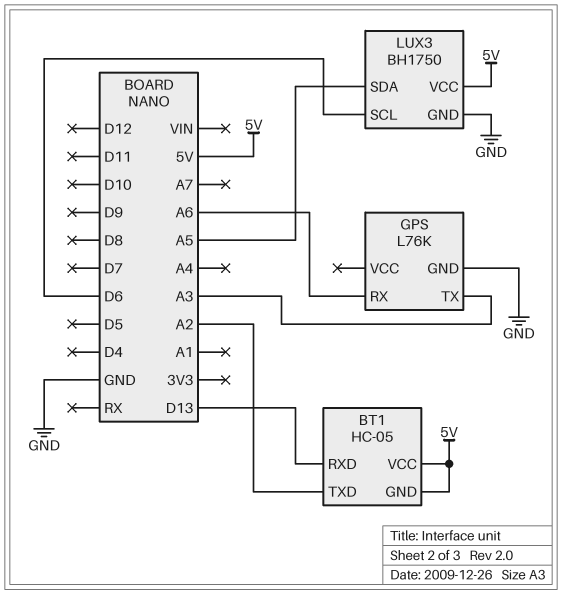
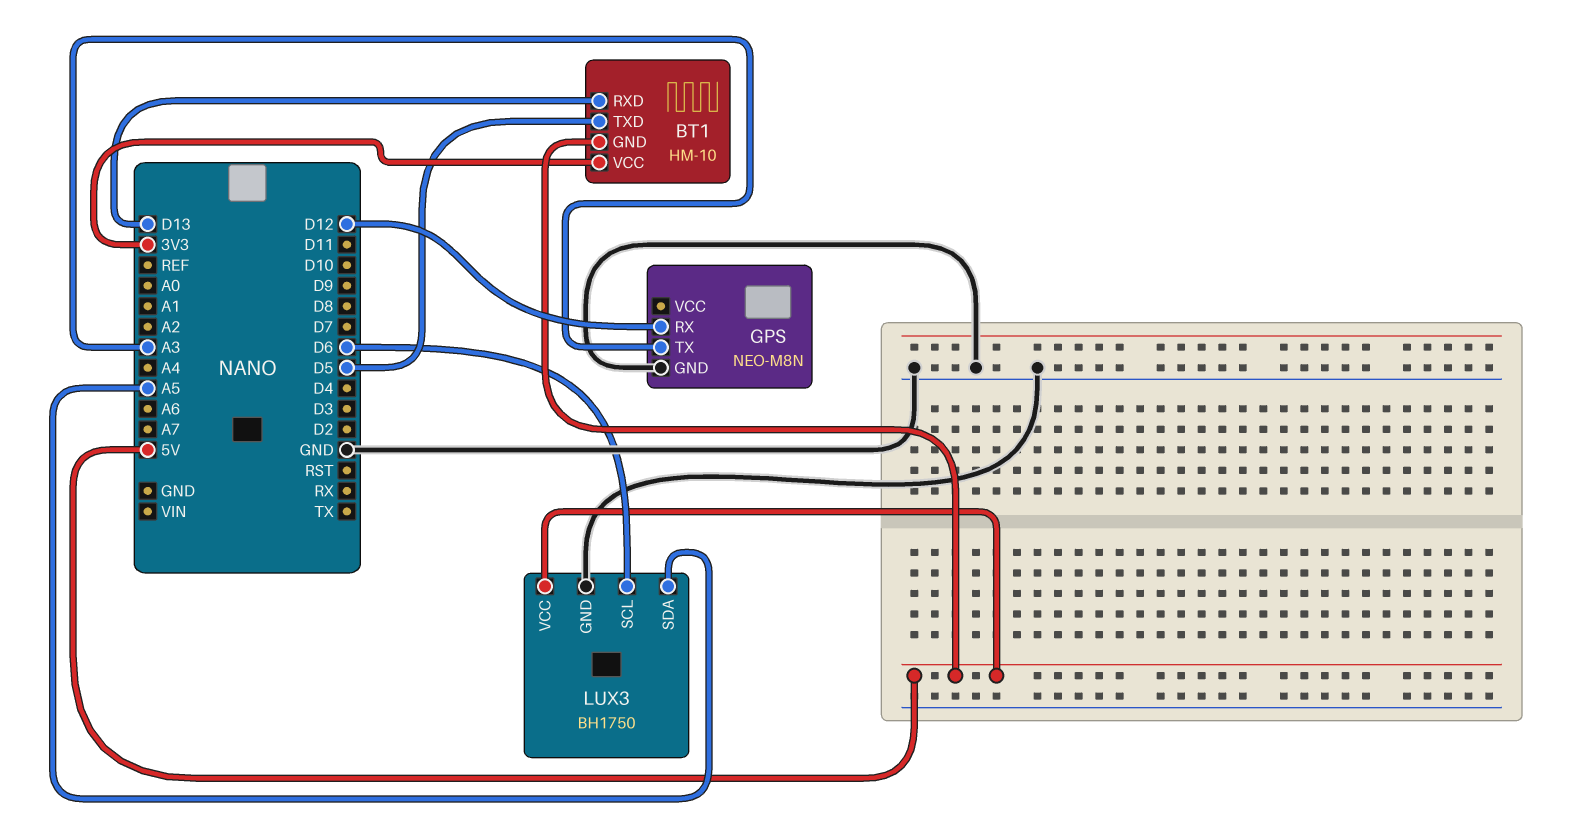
BT1: HC-05 -> HM-10
BT1 pin TXD: A2 -> D5
BT1 pin VCC: 5V -> 3V3
GPS: L76K -> NEO-M8N
GPS pin RX: A6 -> D12

